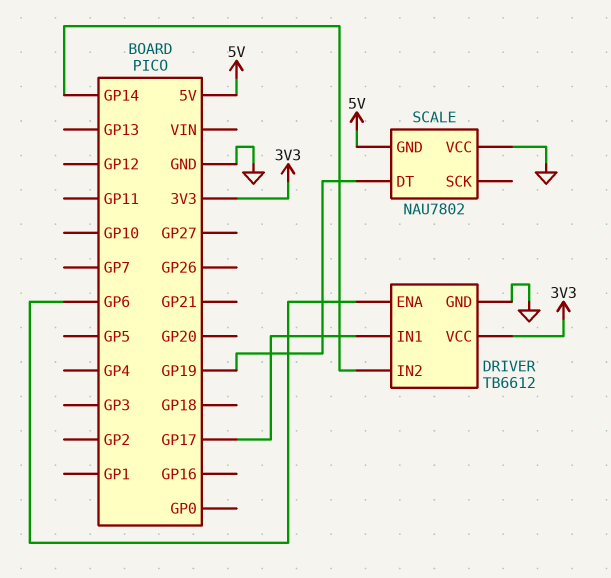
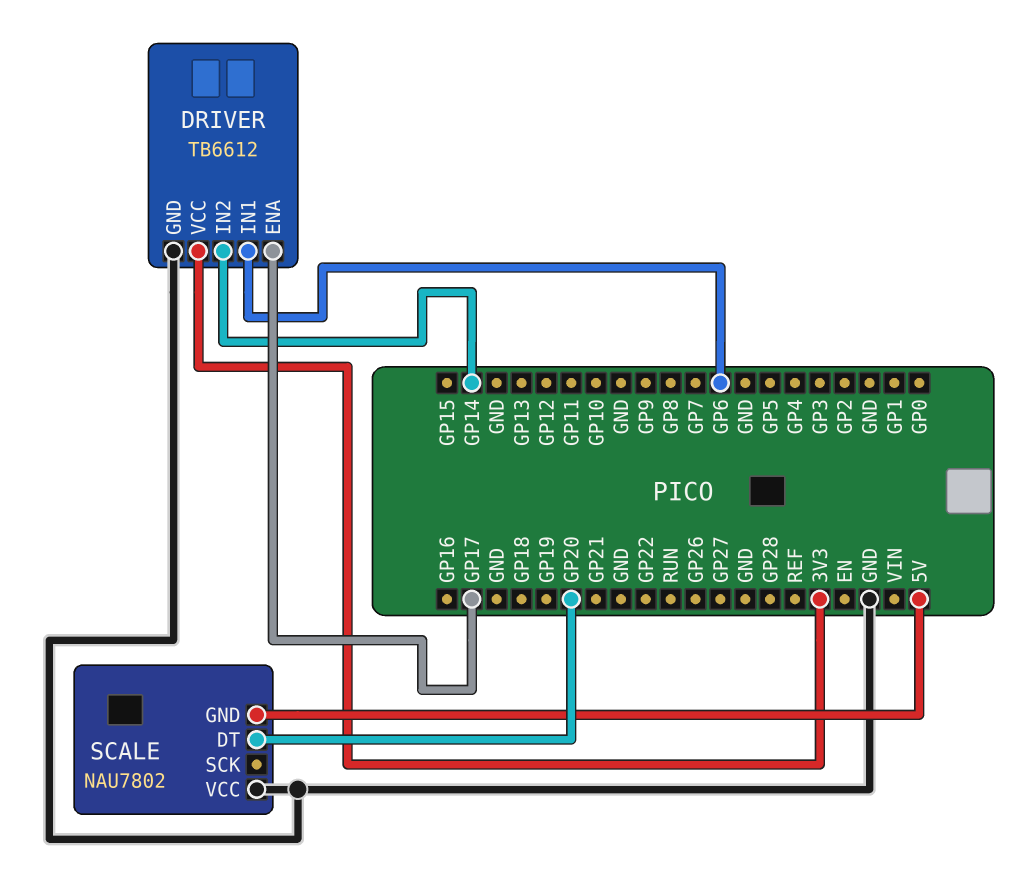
DRIVER pin ENA: GP6 -> GP17
DRIVER pin IN1: GP17 -> GP6
SCALE pin DT: GP19 -> GP20

